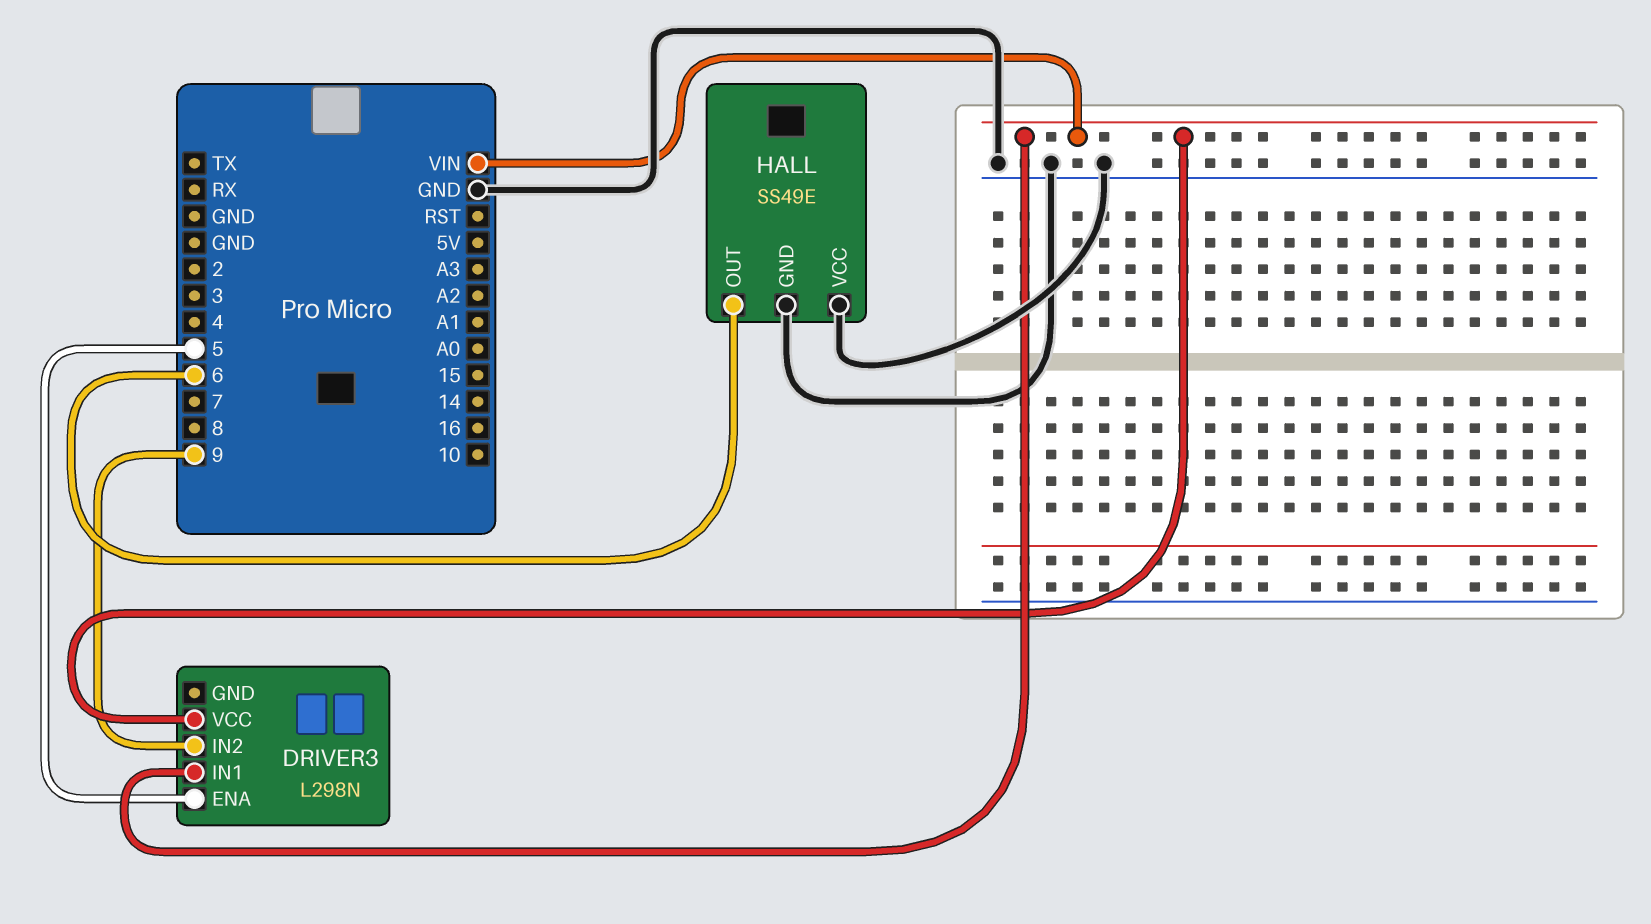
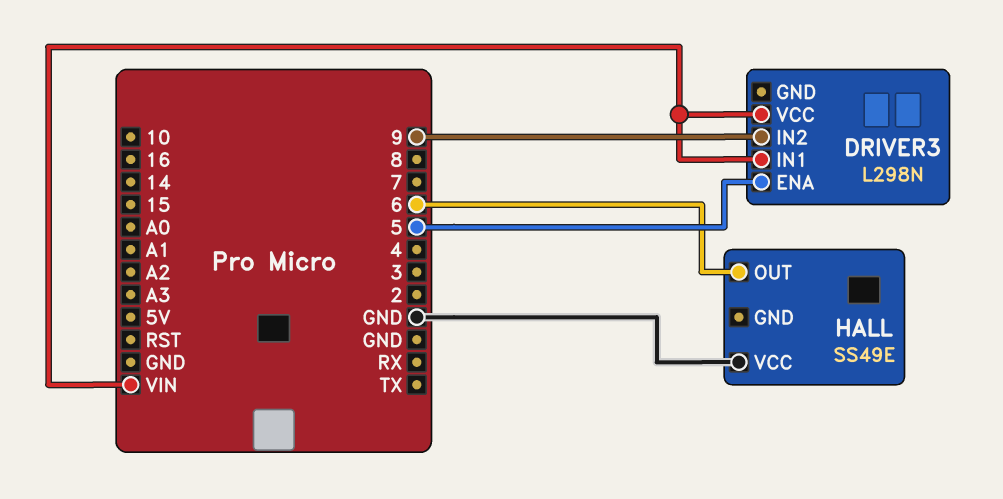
HALL pin GND: GND -> none

